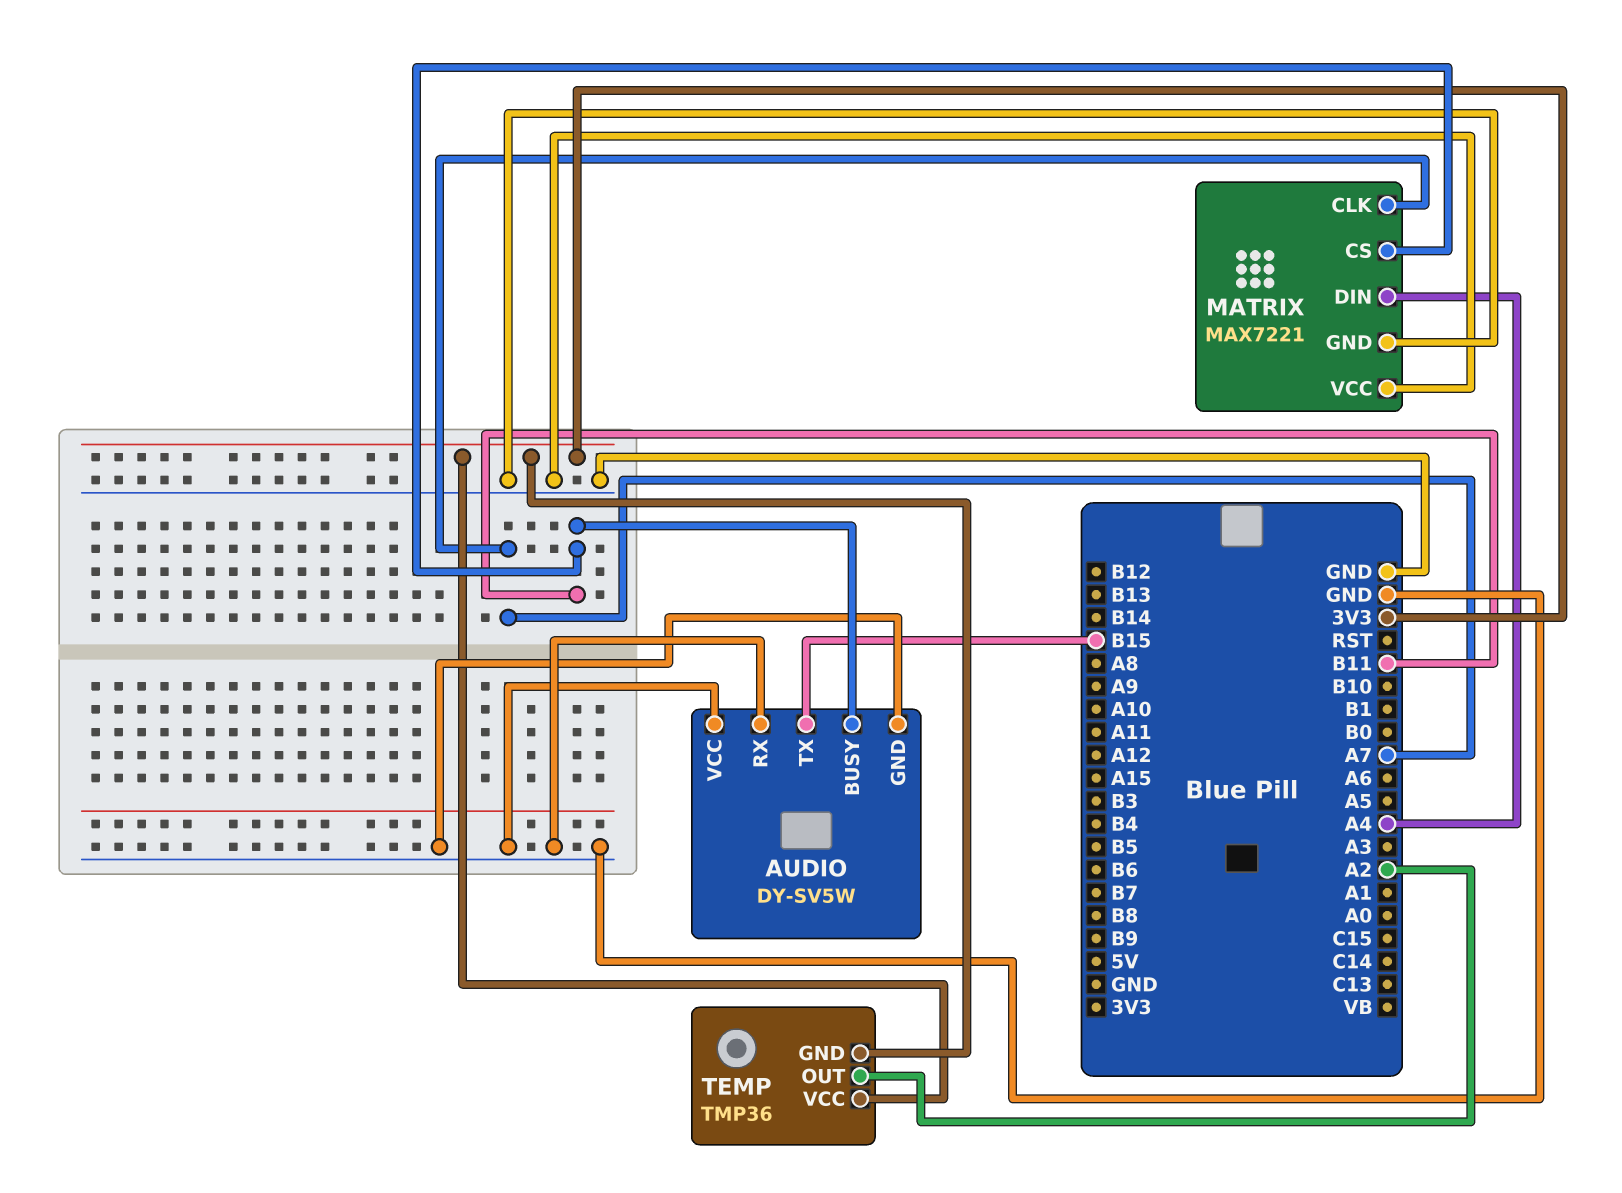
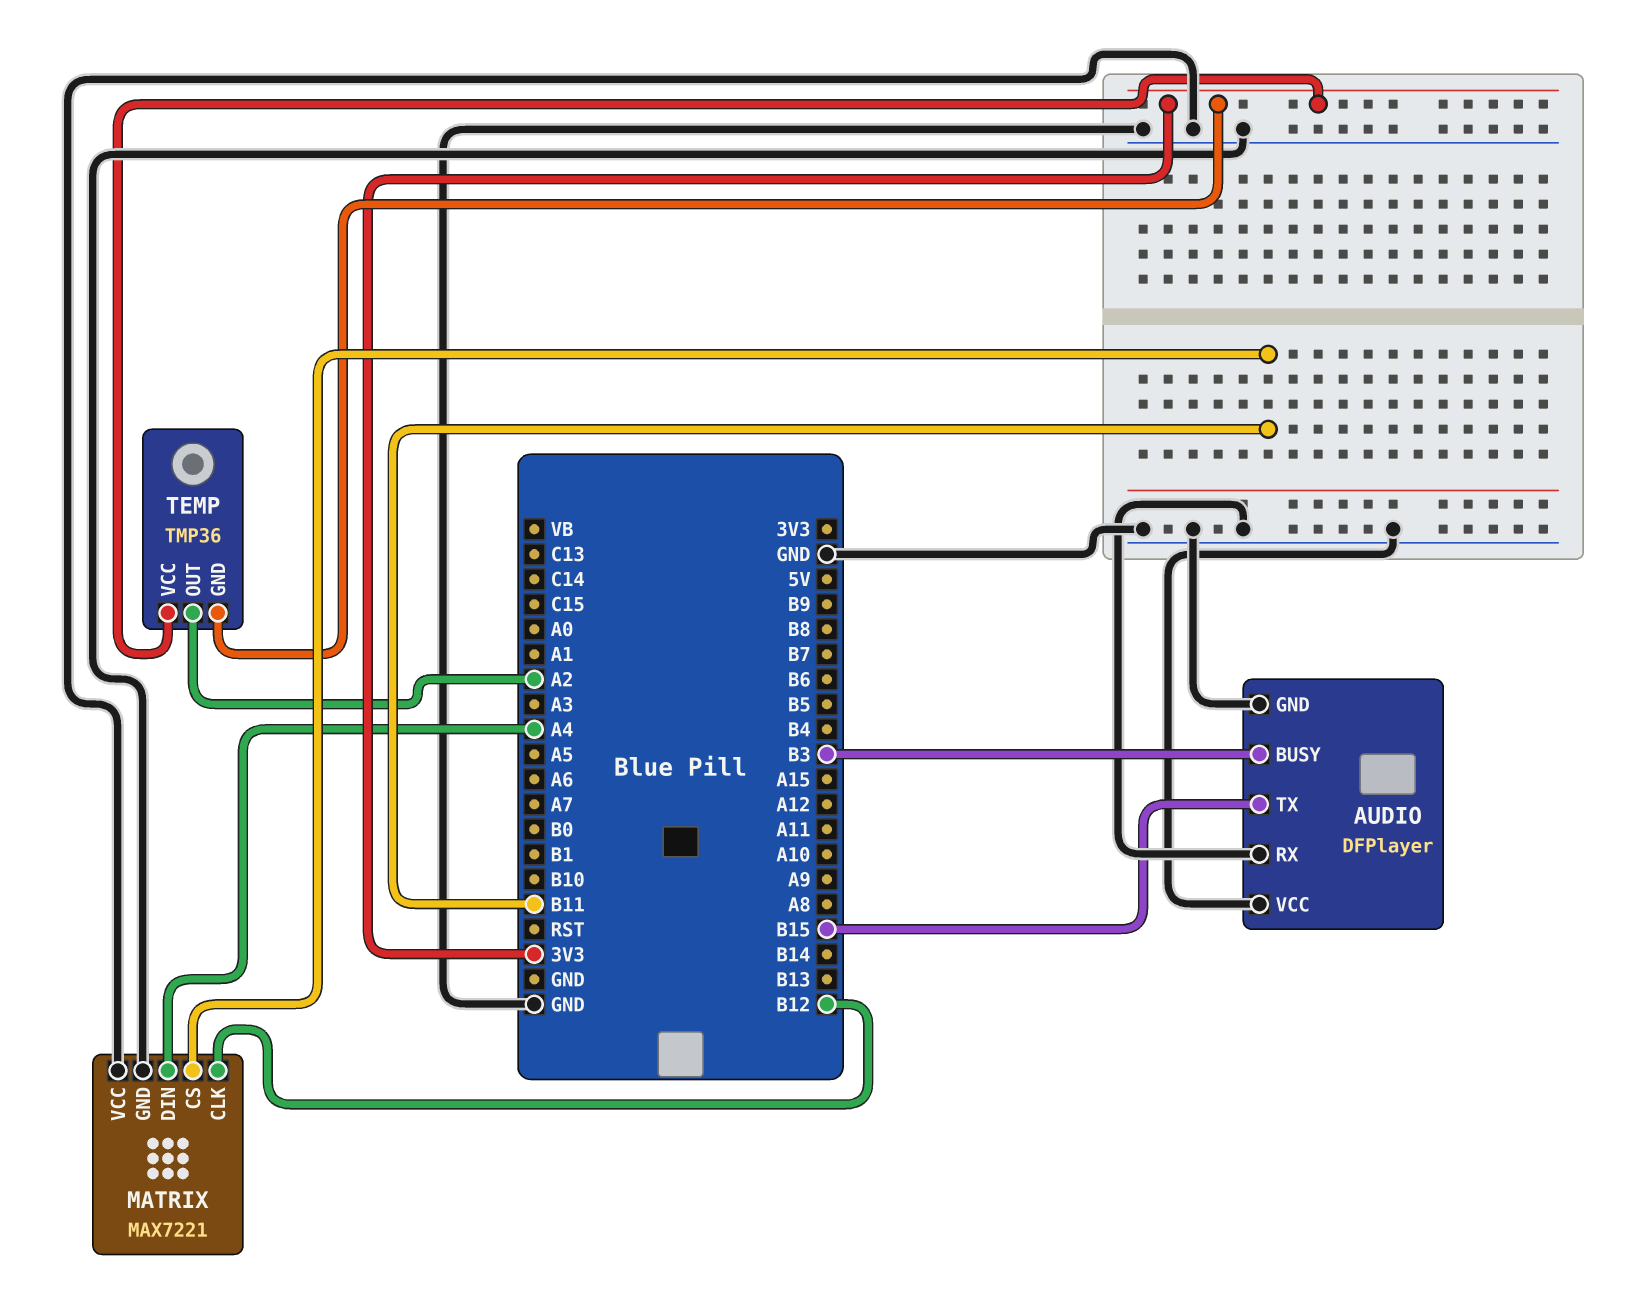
AUDIO: DY-SV5W -> DFPlayer
AUDIO pin BUSY: B11 -> B3
MATRIX pin CLK: A7 -> B12

